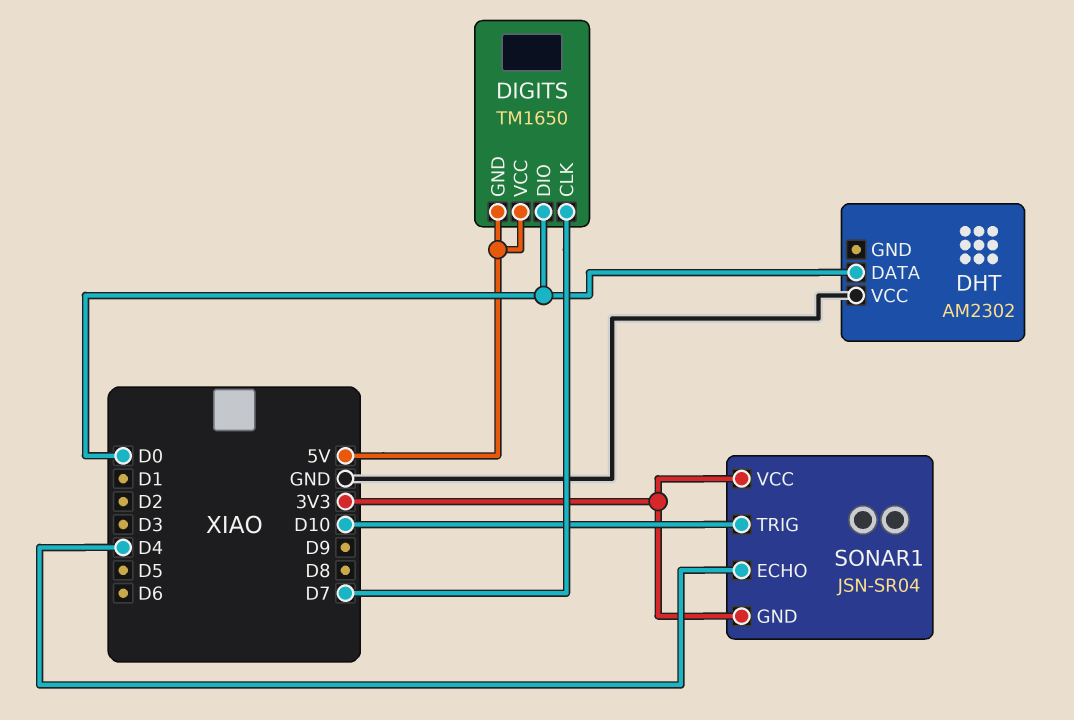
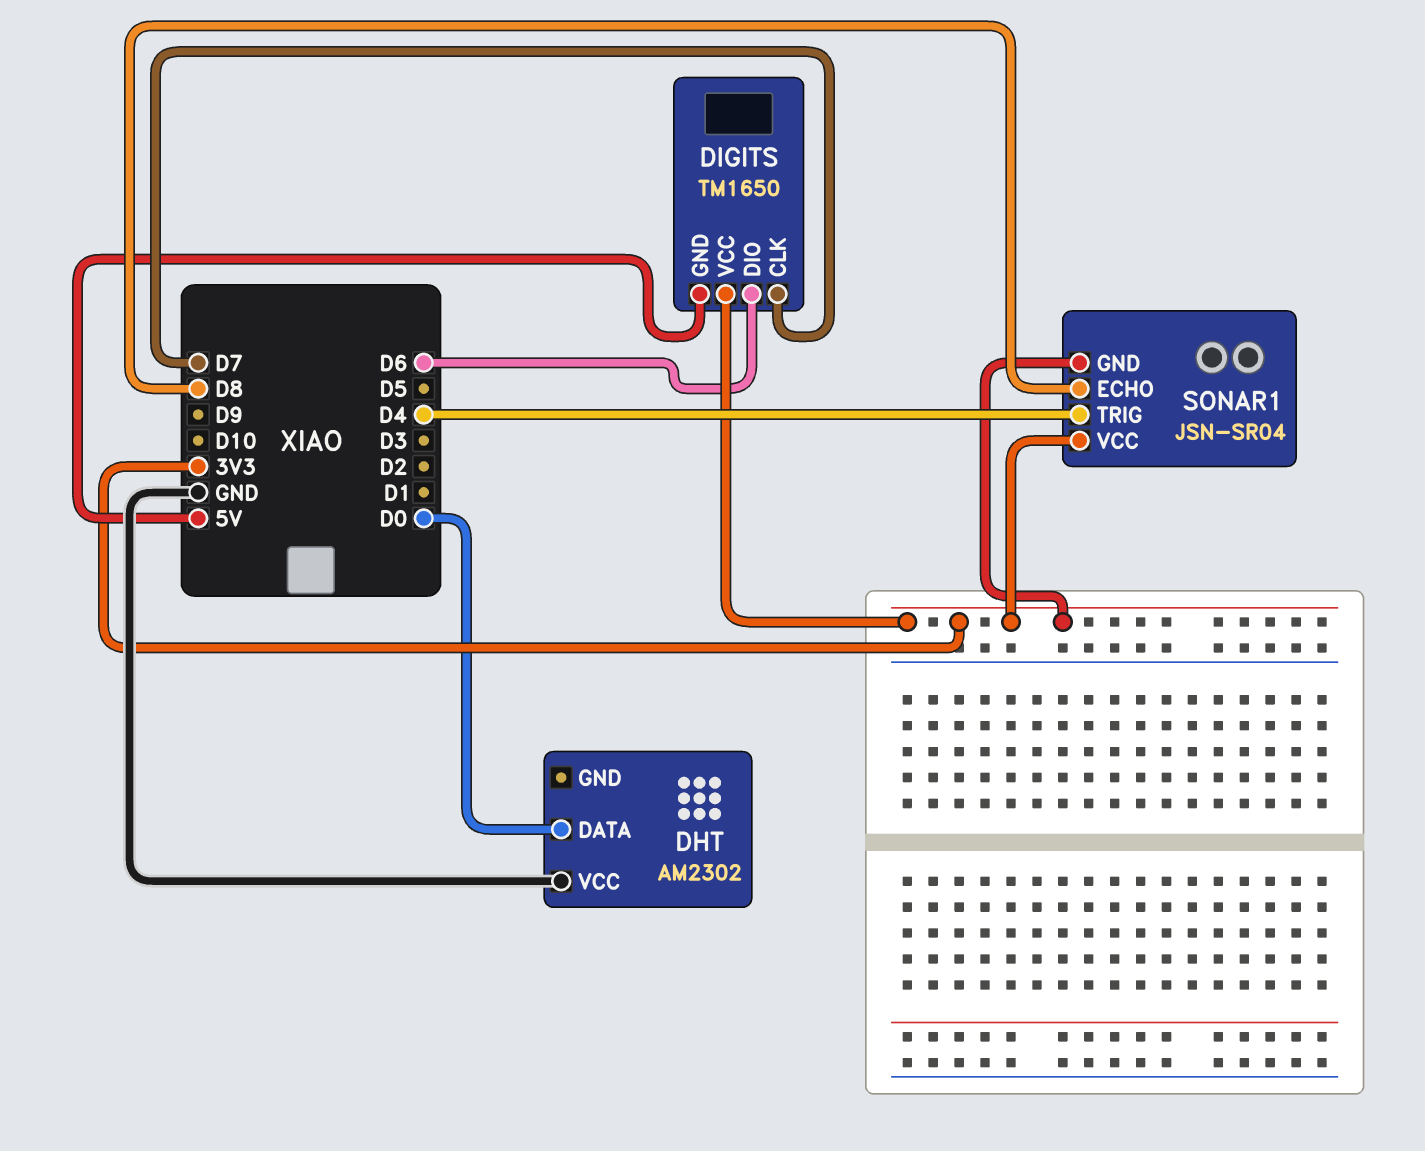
DIGITS pin DIO: D0 -> D6
DIGITS pin VCC: 5V -> 3V3
SONAR1 pin ECHO: D4 -> D8
SONAR1 pin TRIG: D10 -> D4

